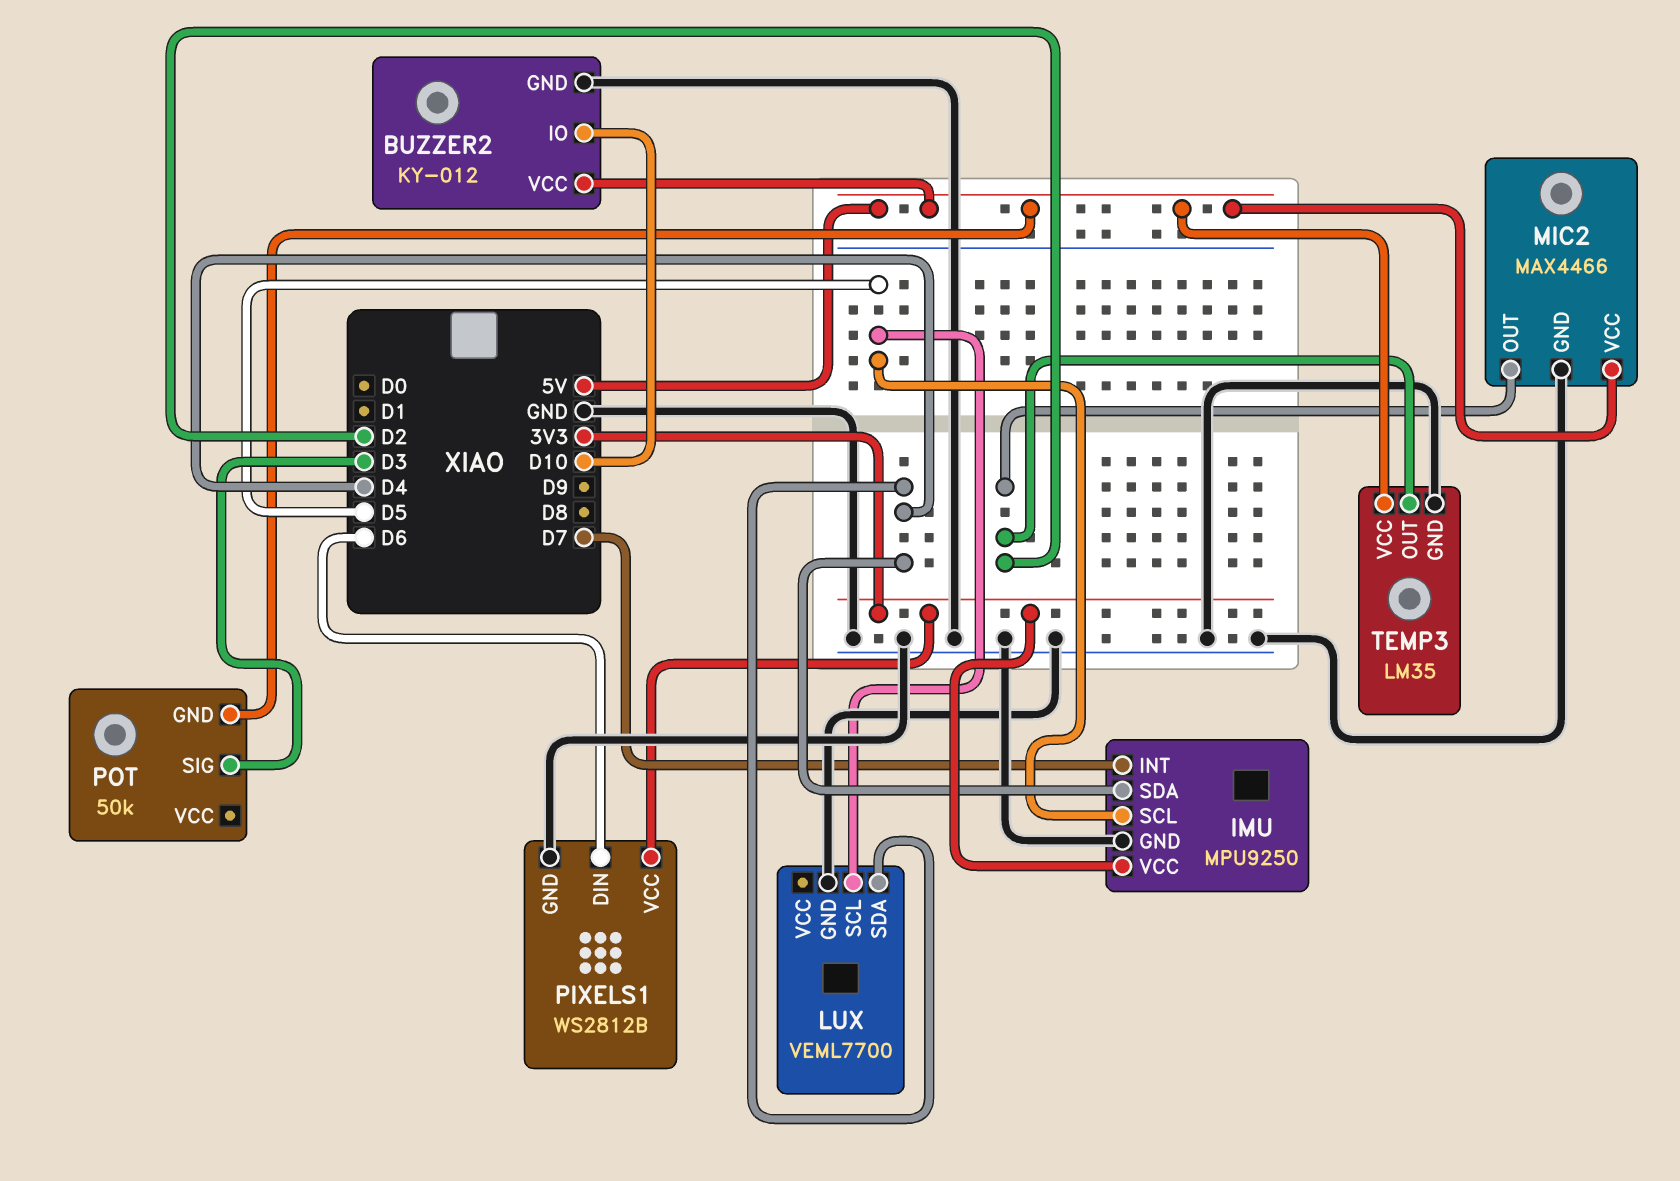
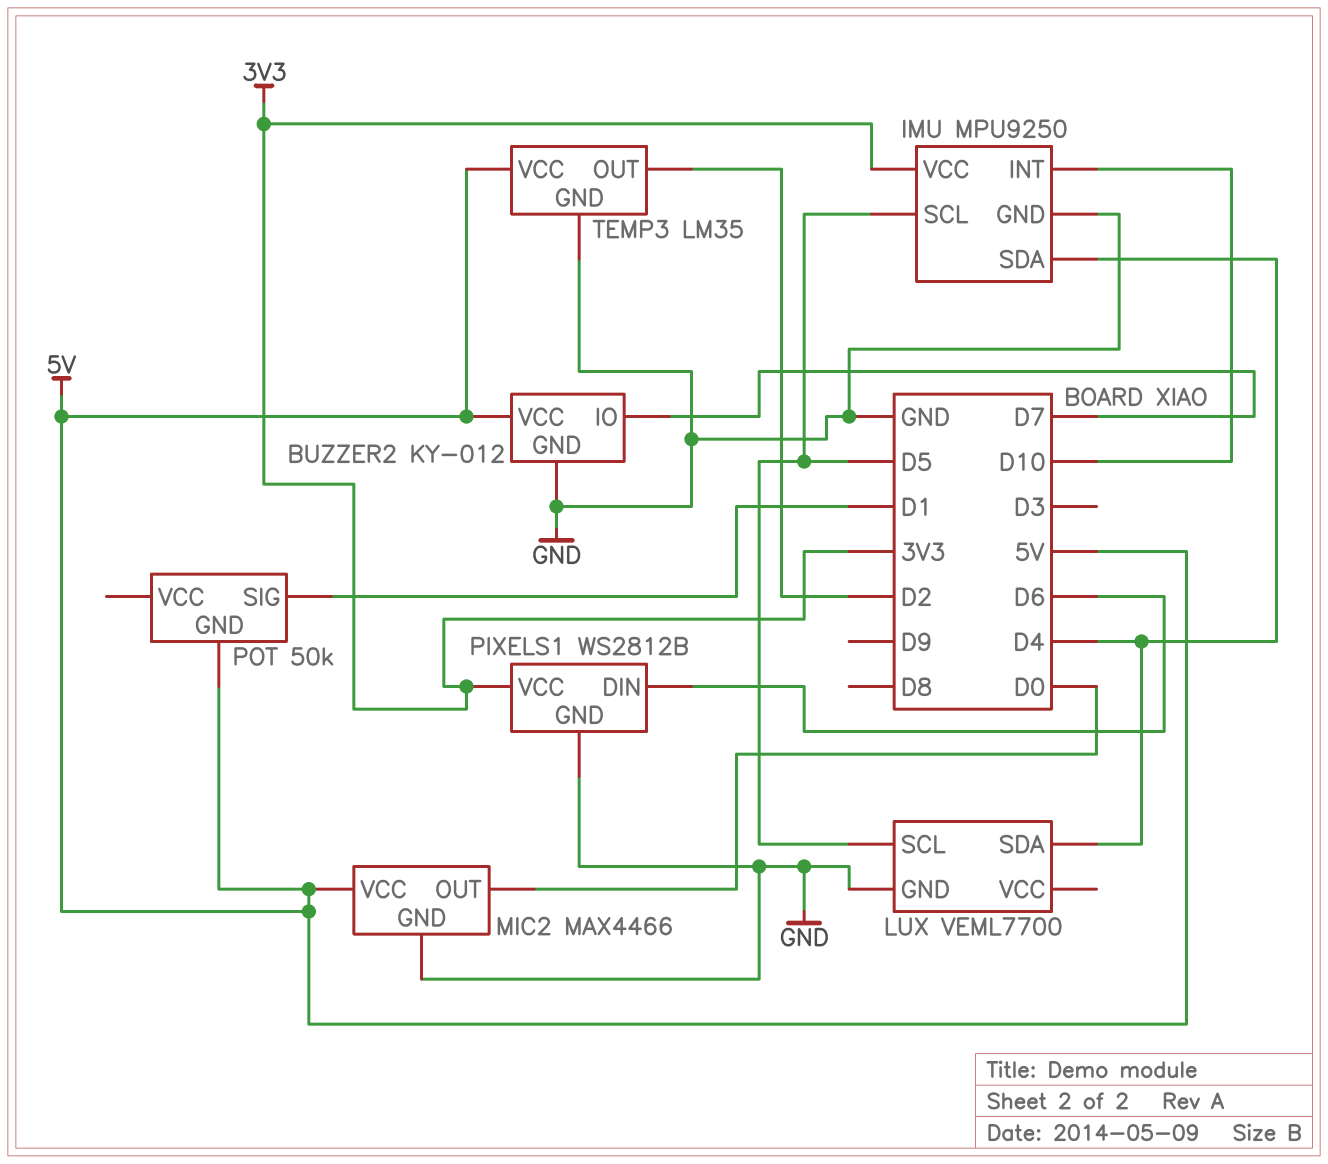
BUZZER2 pin IO: D10 -> D7
IMU pin INT: D7 -> D10
MIC2 pin OUT: D2 -> D0
POT pin SIG: D3 -> D1

